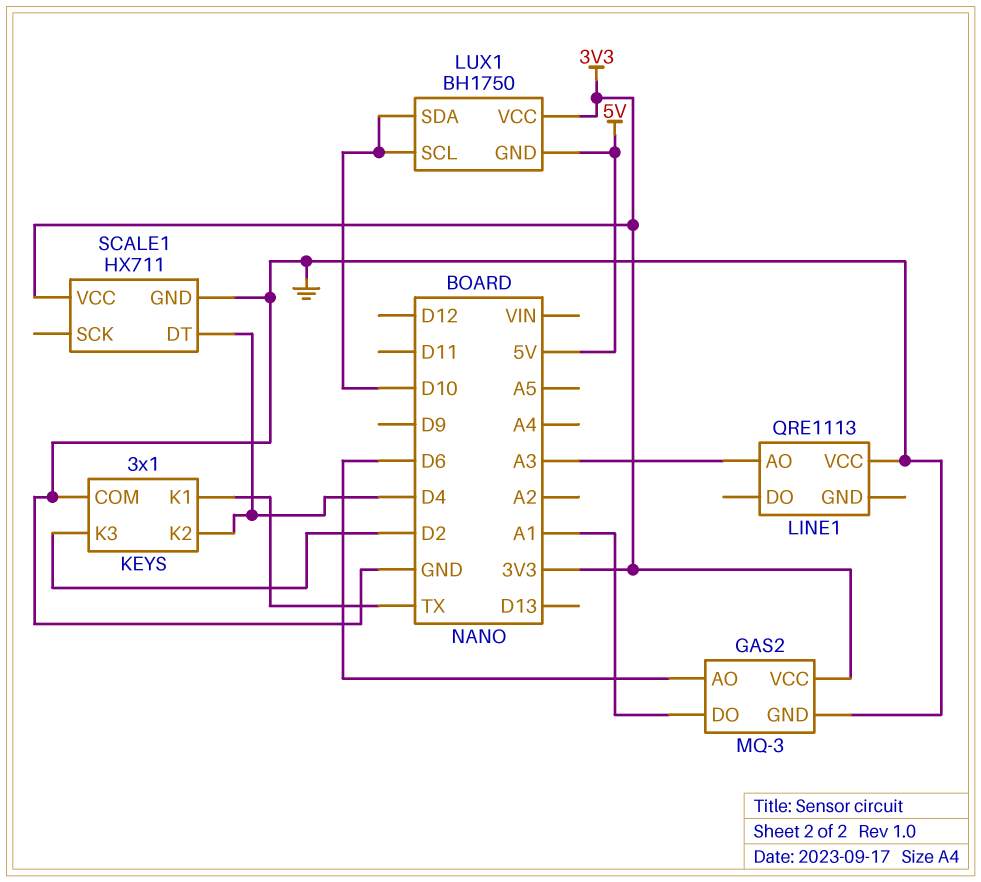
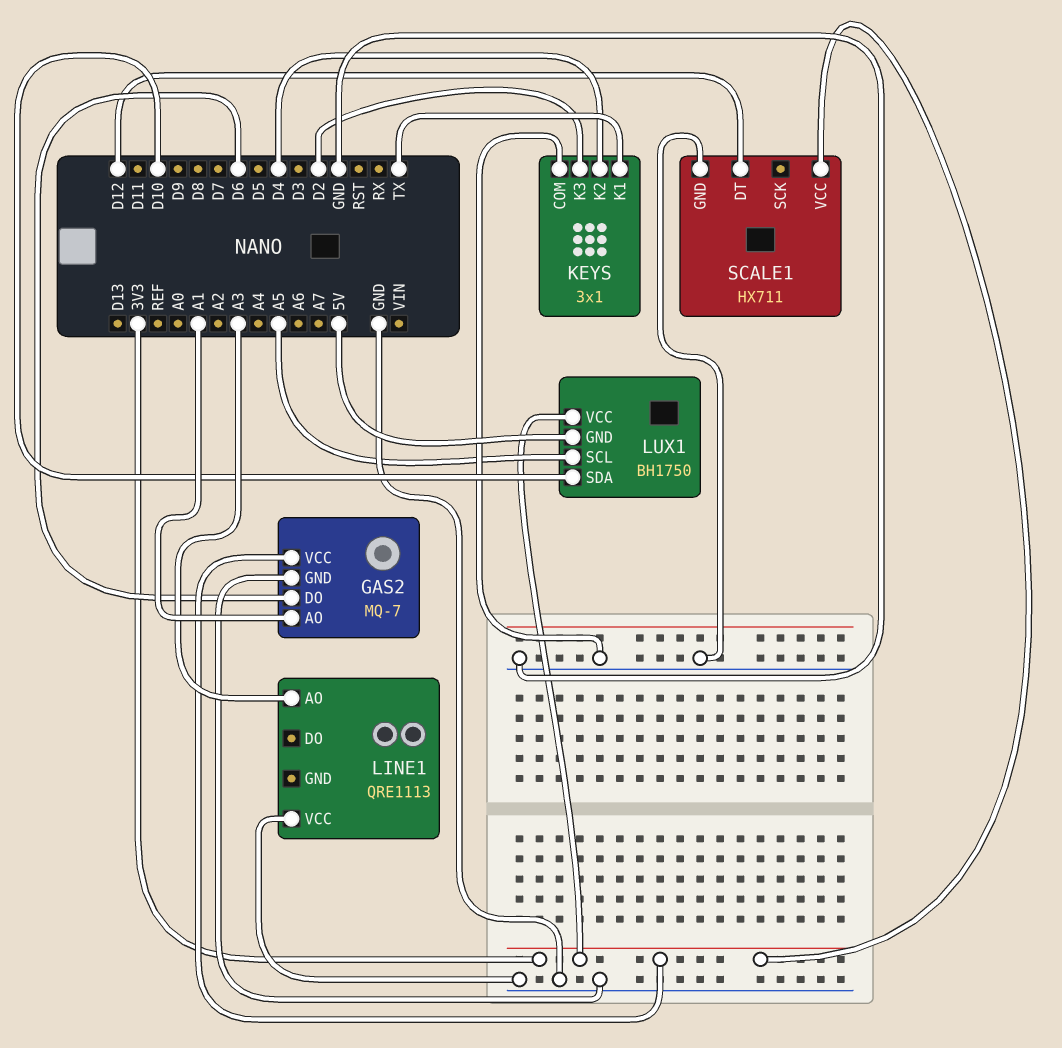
GAS2: MQ-3 -> MQ-7
GAS2 pin AO: D6 -> A1
GAS2 pin DO: A1 -> D6
LUX1 pin SCL: D10 -> A5
SCALE1 pin DT: D4 -> D12

